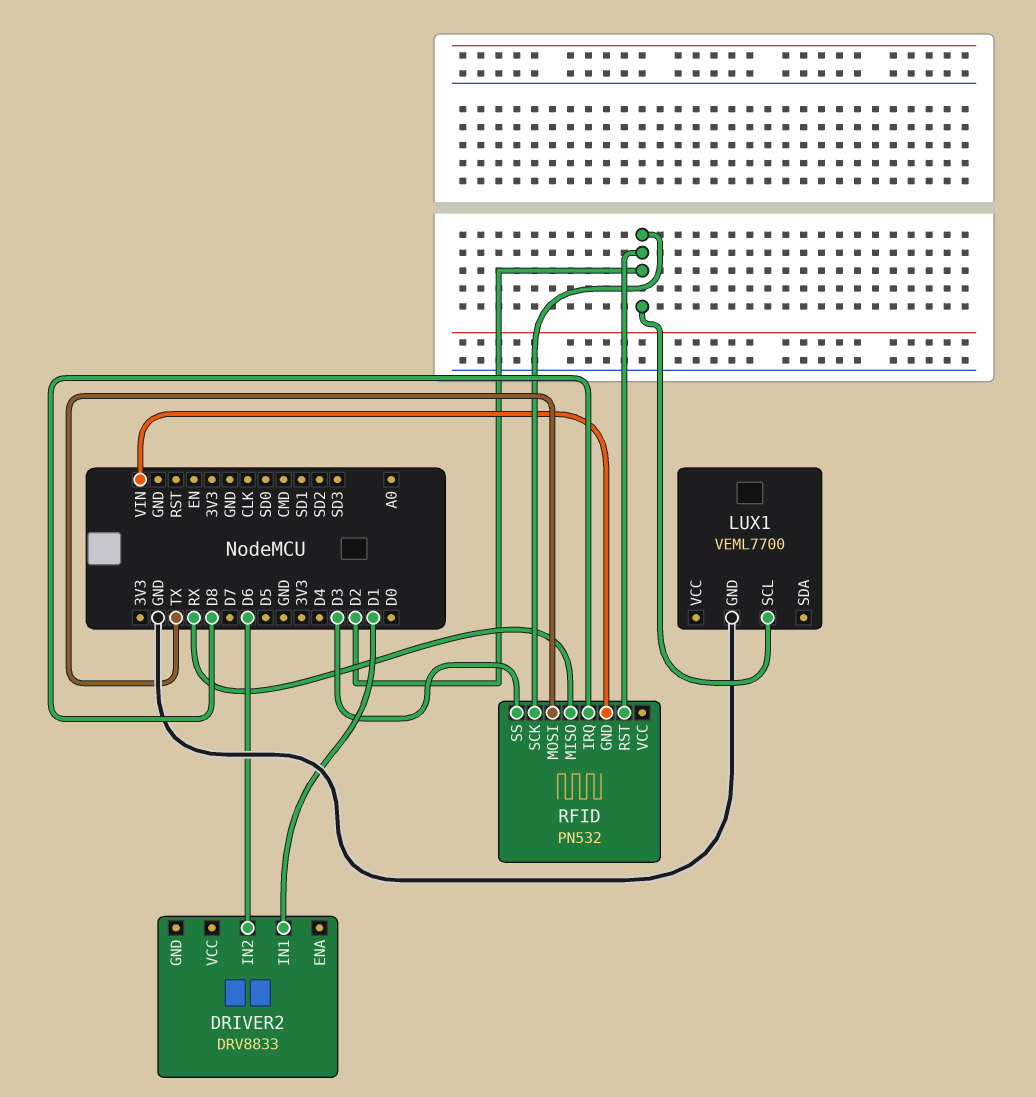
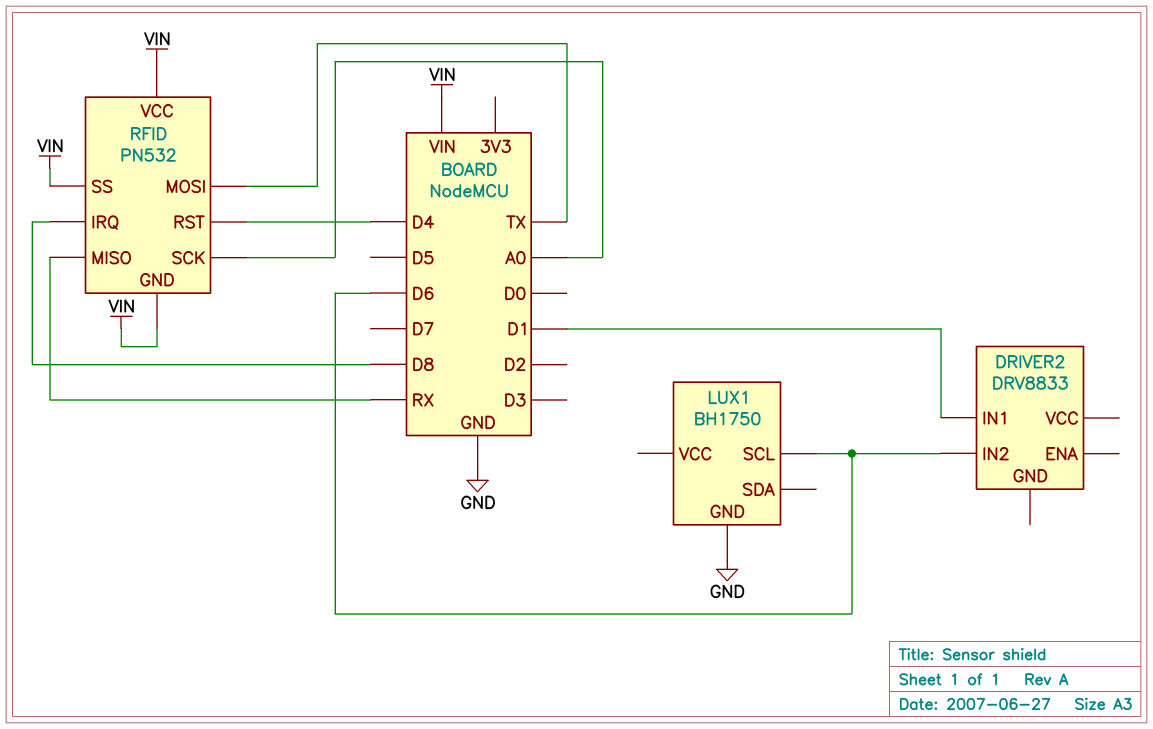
LUX1: VEML7700 -> BH1750
LUX1 pin SCL: D2 -> D6
RFID pin RST: D2 -> D4
RFID pin SCK: D2 -> A0
RFID pin SS: D3 -> VIN
RFID pin VCC: none -> VIN

